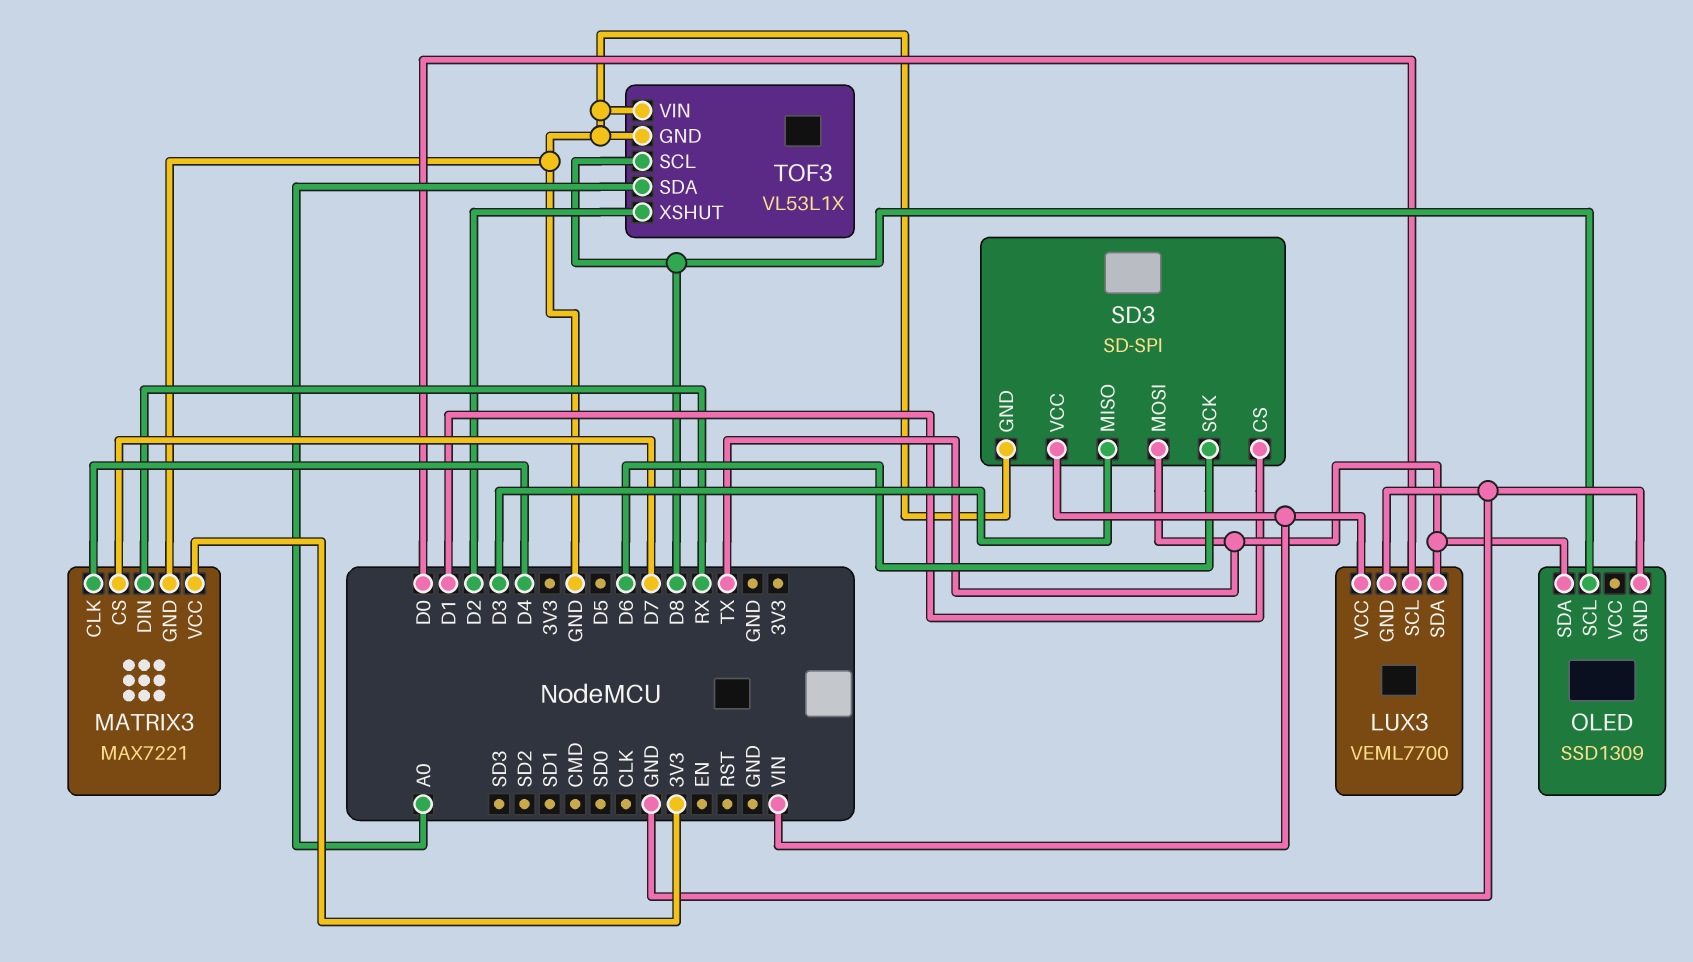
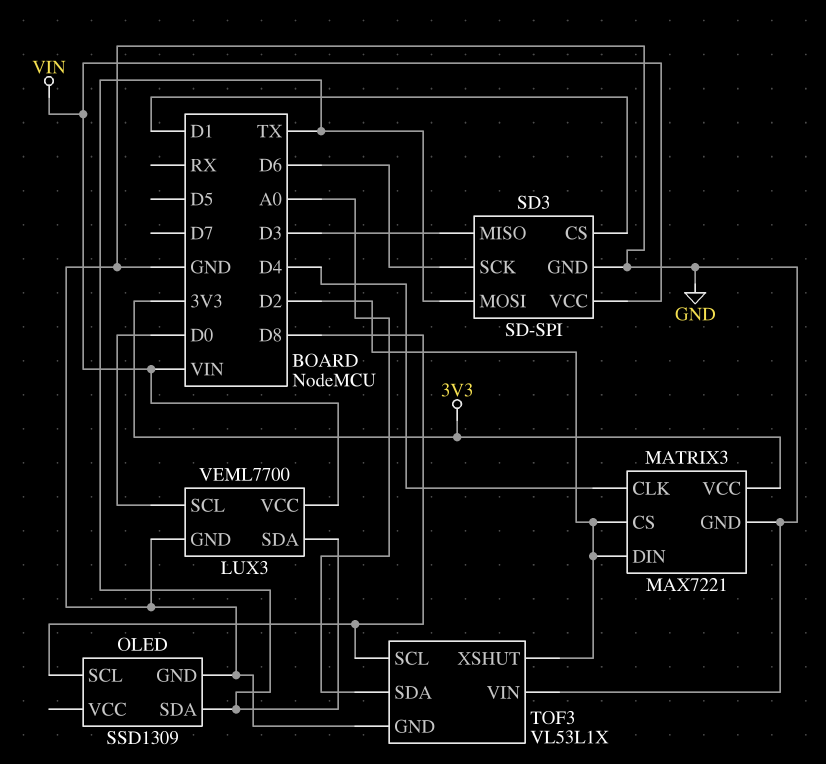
MATRIX3 pin CS: D7 -> D2
MATRIX3 pin DIN: RX -> D2

